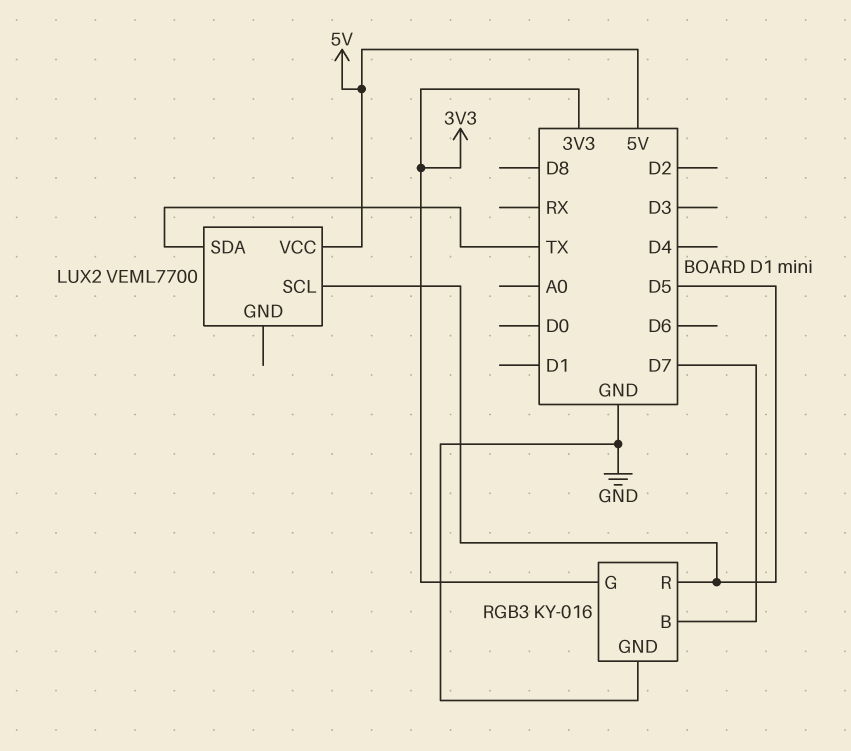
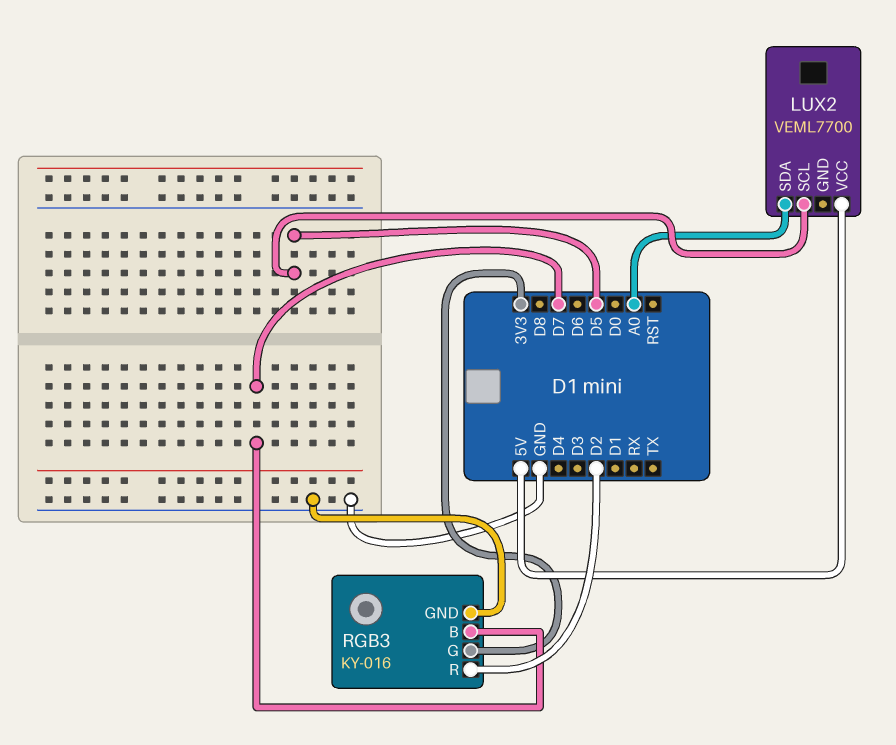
LUX2 pin SDA: TX -> A0
RGB3 pin R: D5 -> D2

